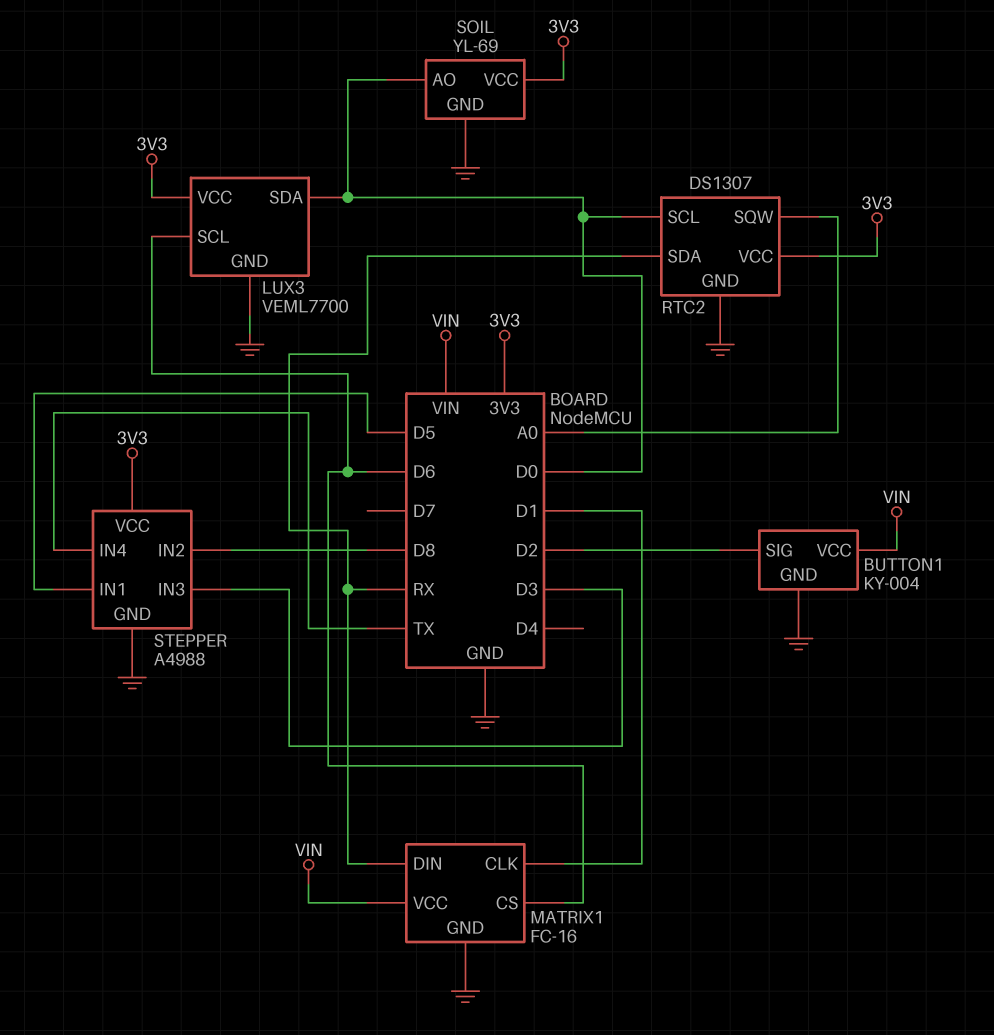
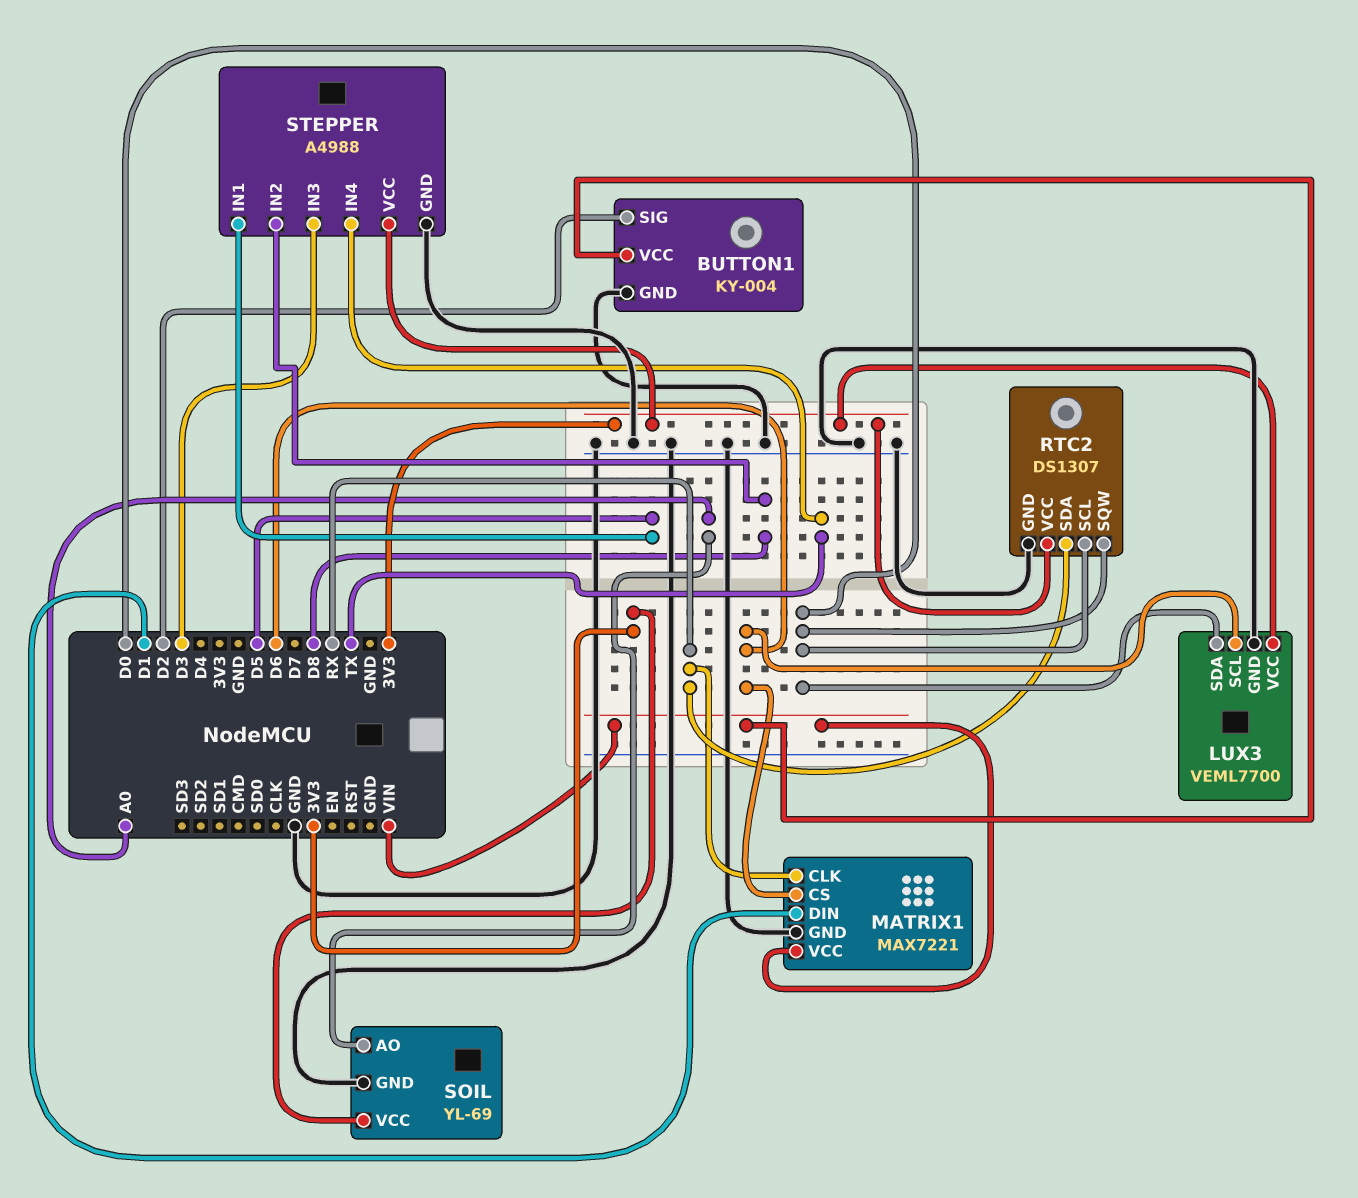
MATRIX1: FC-16 -> MAX7221
MATRIX1 pin CLK: D1 -> RX
MATRIX1 pin DIN: RX -> D1
RTC2 pin SQW: A0 -> D0
SOIL pin AO: D0 -> A0

